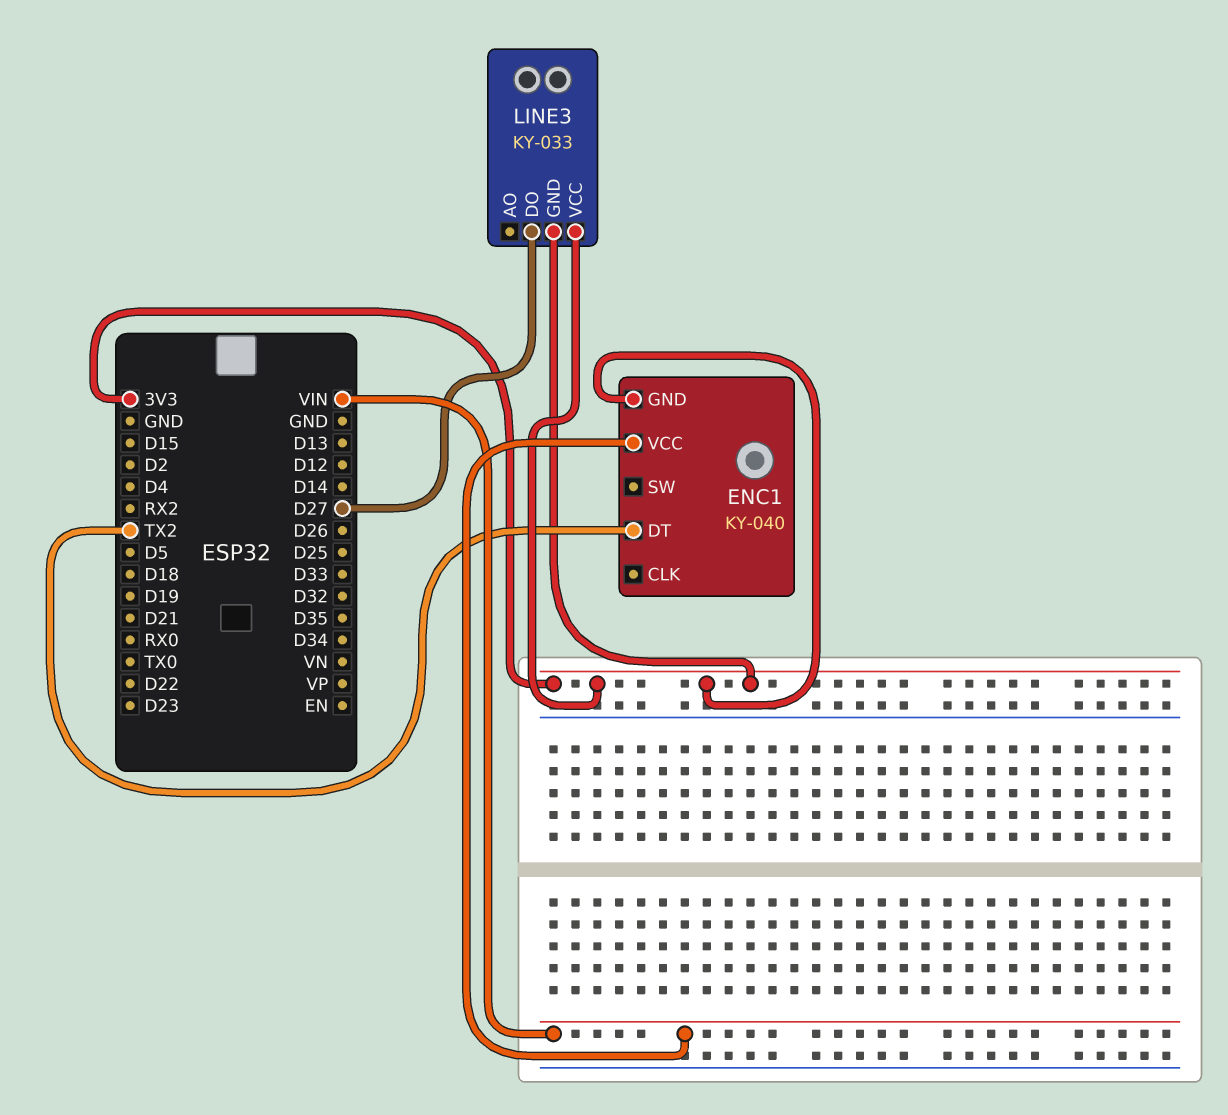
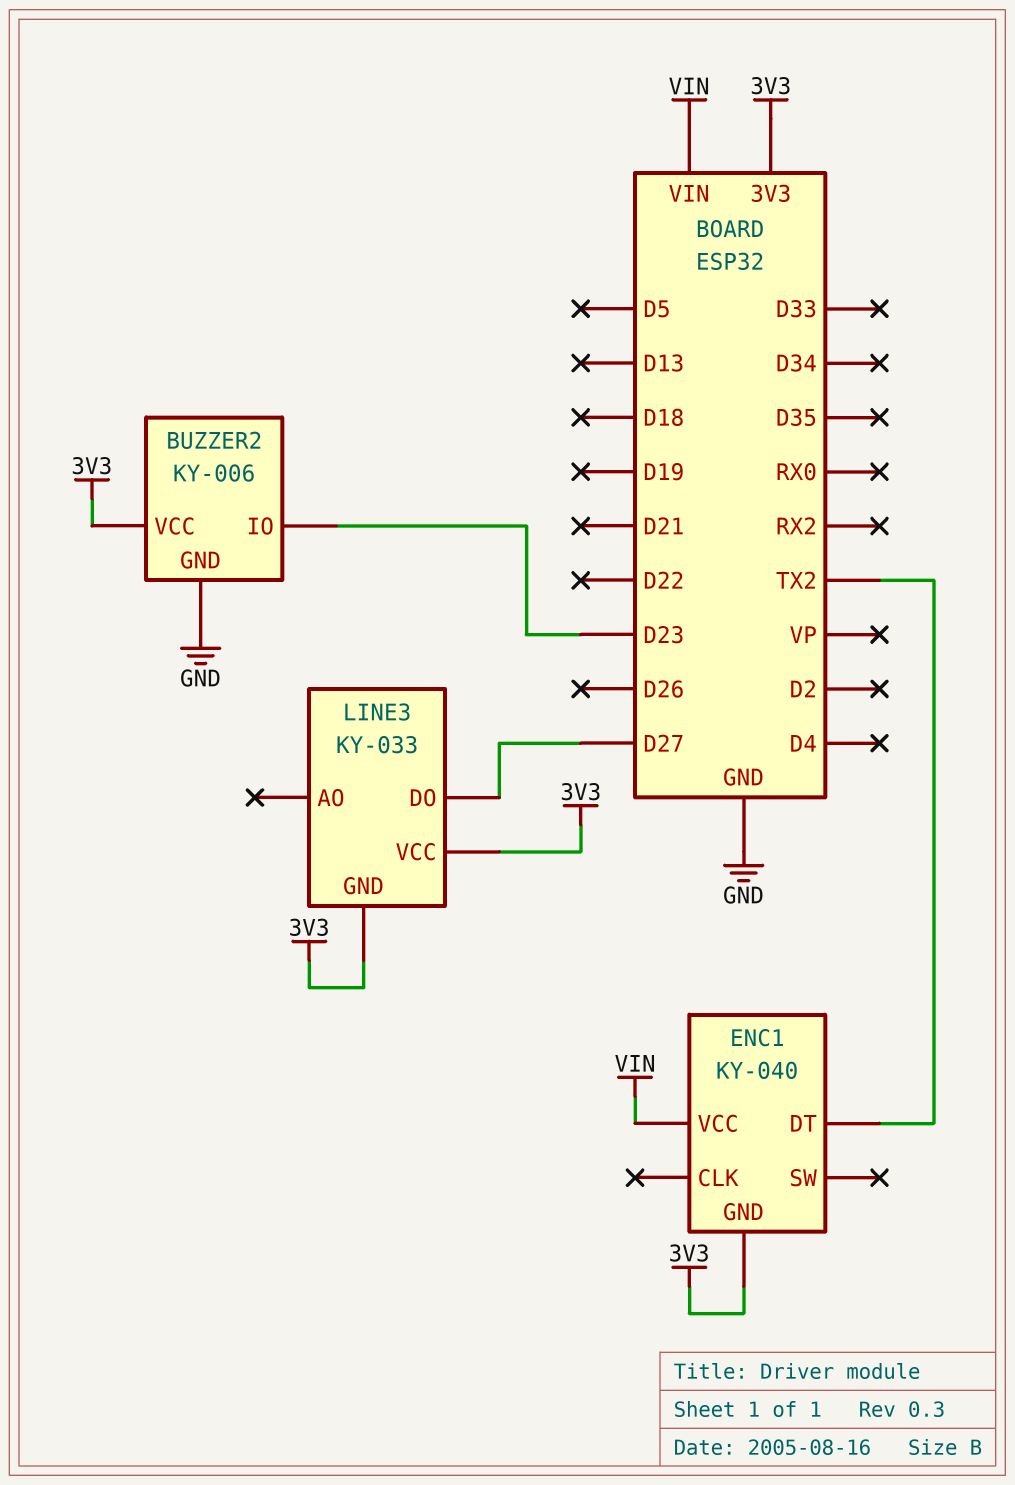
BUZZER2: none -> KY-006
BUZZER2 pin GND: none -> GND
BUZZER2 pin IO: none -> D23
BUZZER2 pin VCC: none -> 3V3

